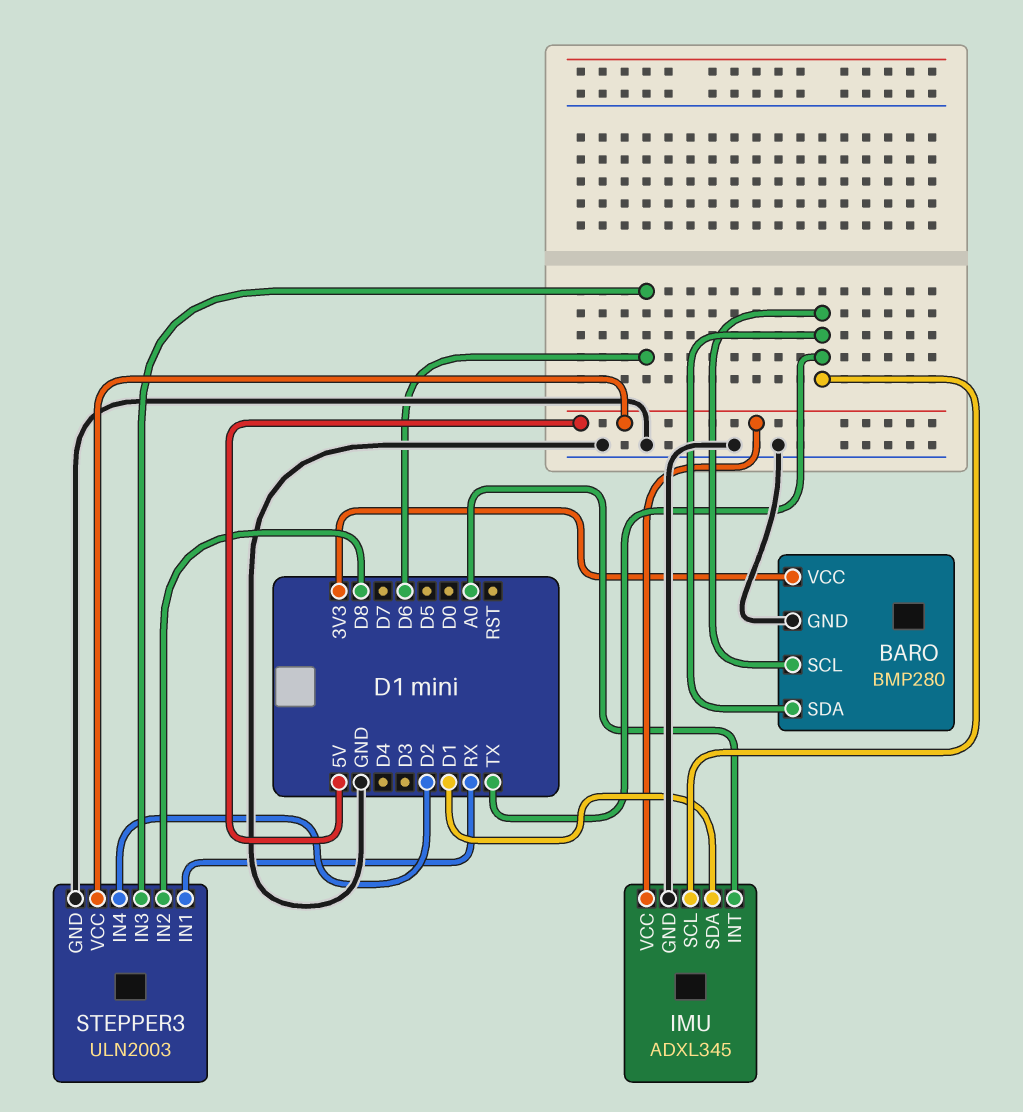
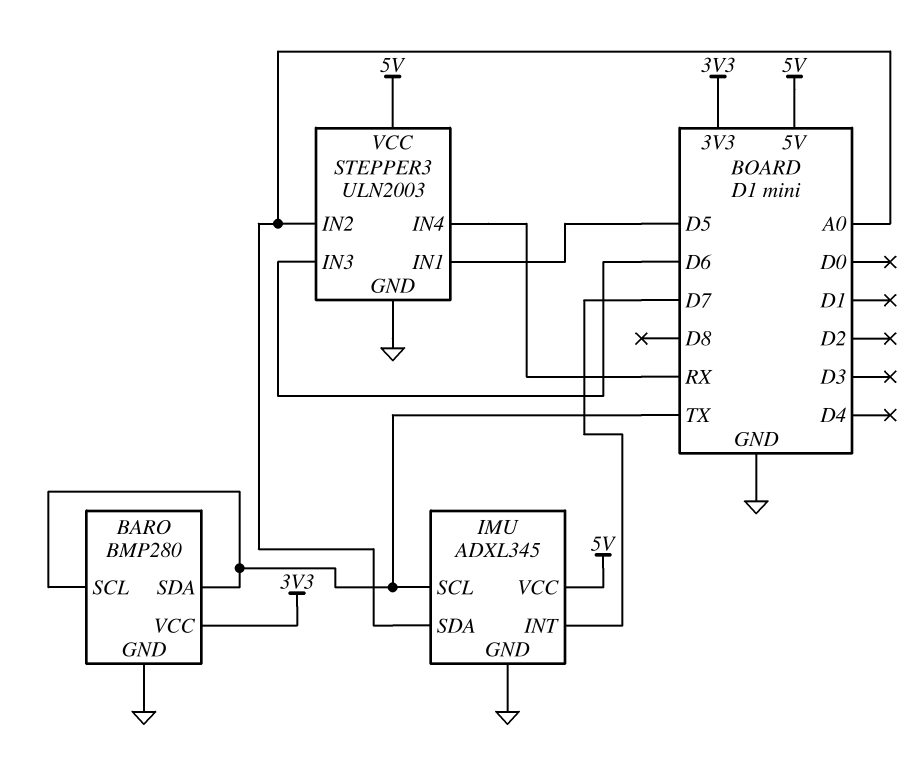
IMU pin INT: A0 -> D7
IMU pin SDA: D1 -> A0
STEPPER3 pin IN1: RX -> D5
STEPPER3 pin IN2: D8 -> A0
STEPPER3 pin IN4: D2 -> RX

